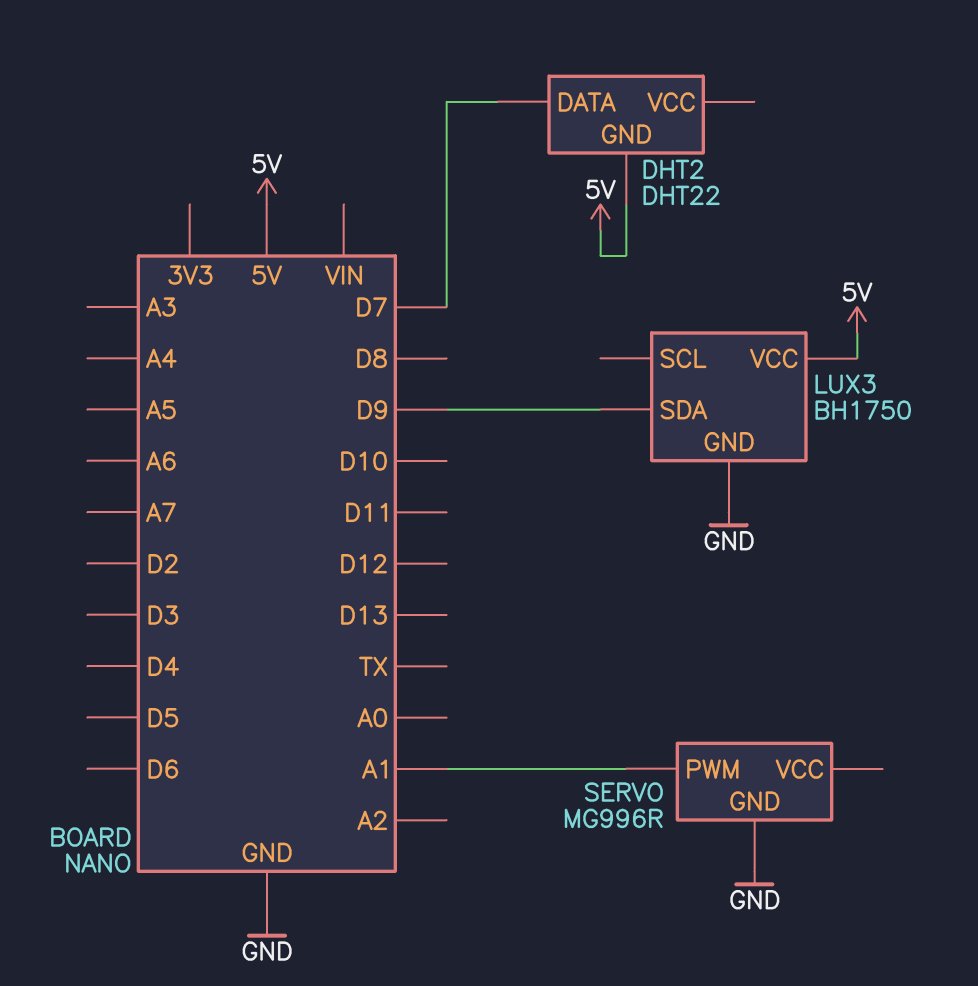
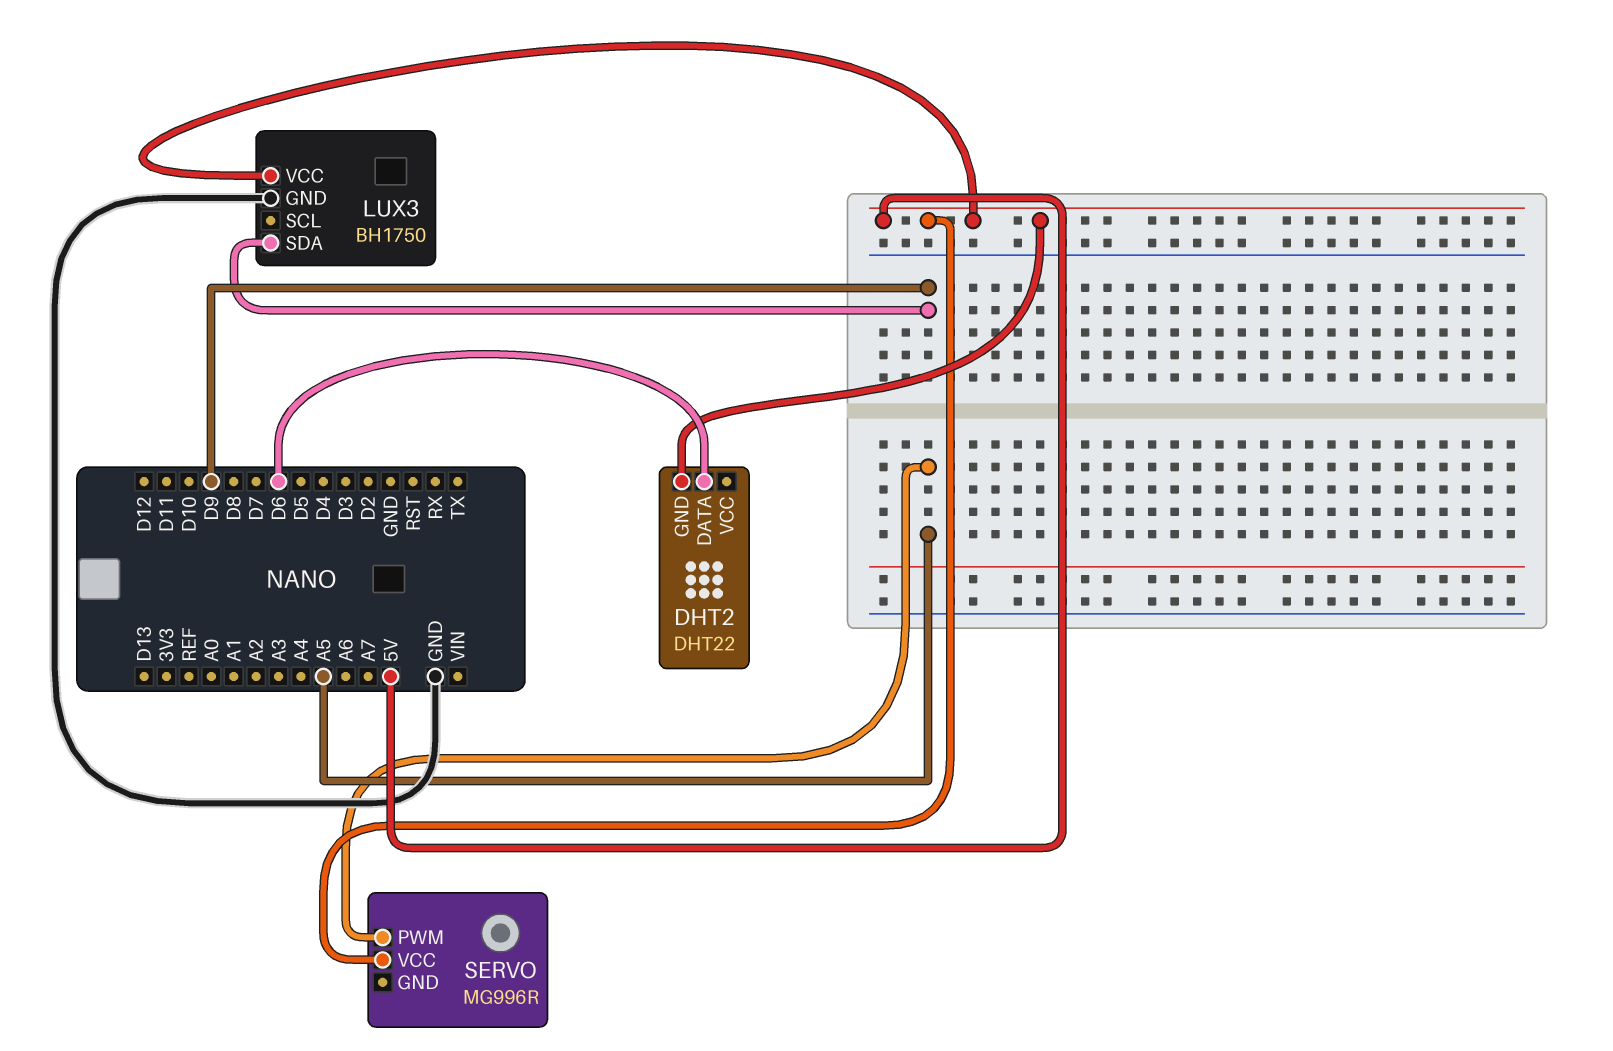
DHT2 pin DATA: D7 -> D6
SERVO pin GND: GND -> none
SERVO pin PWM: A1 -> A5
SERVO pin VCC: none -> 5V

